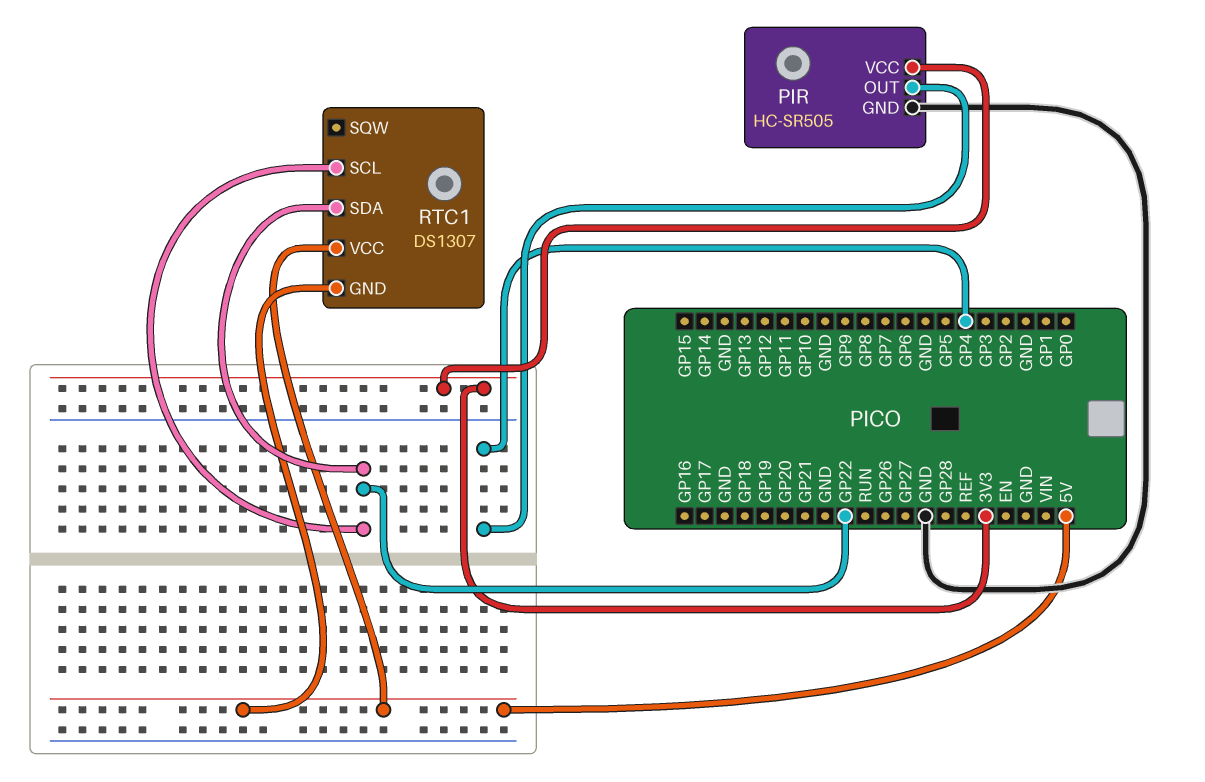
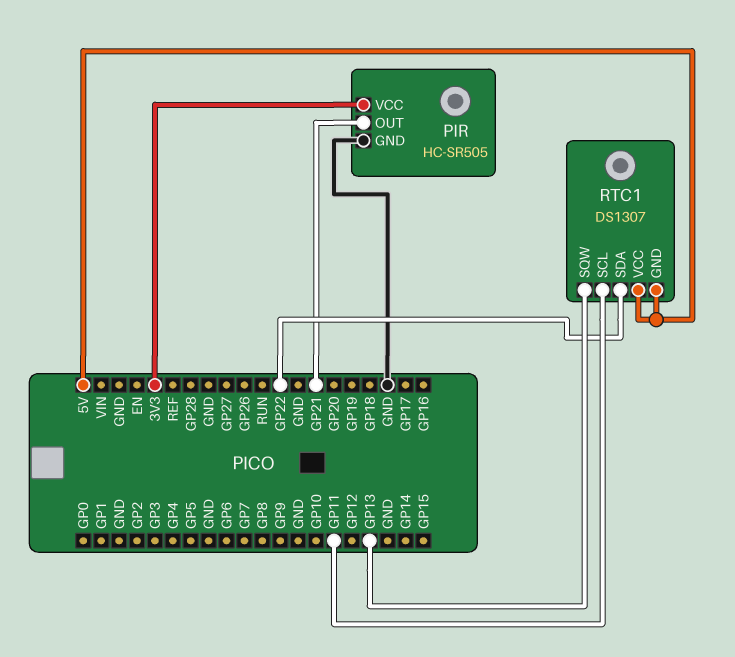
PIR pin OUT: GP4 -> GP21
RTC1 pin SCL: GP22 -> GP11
RTC1 pin SQW: none -> GP13

